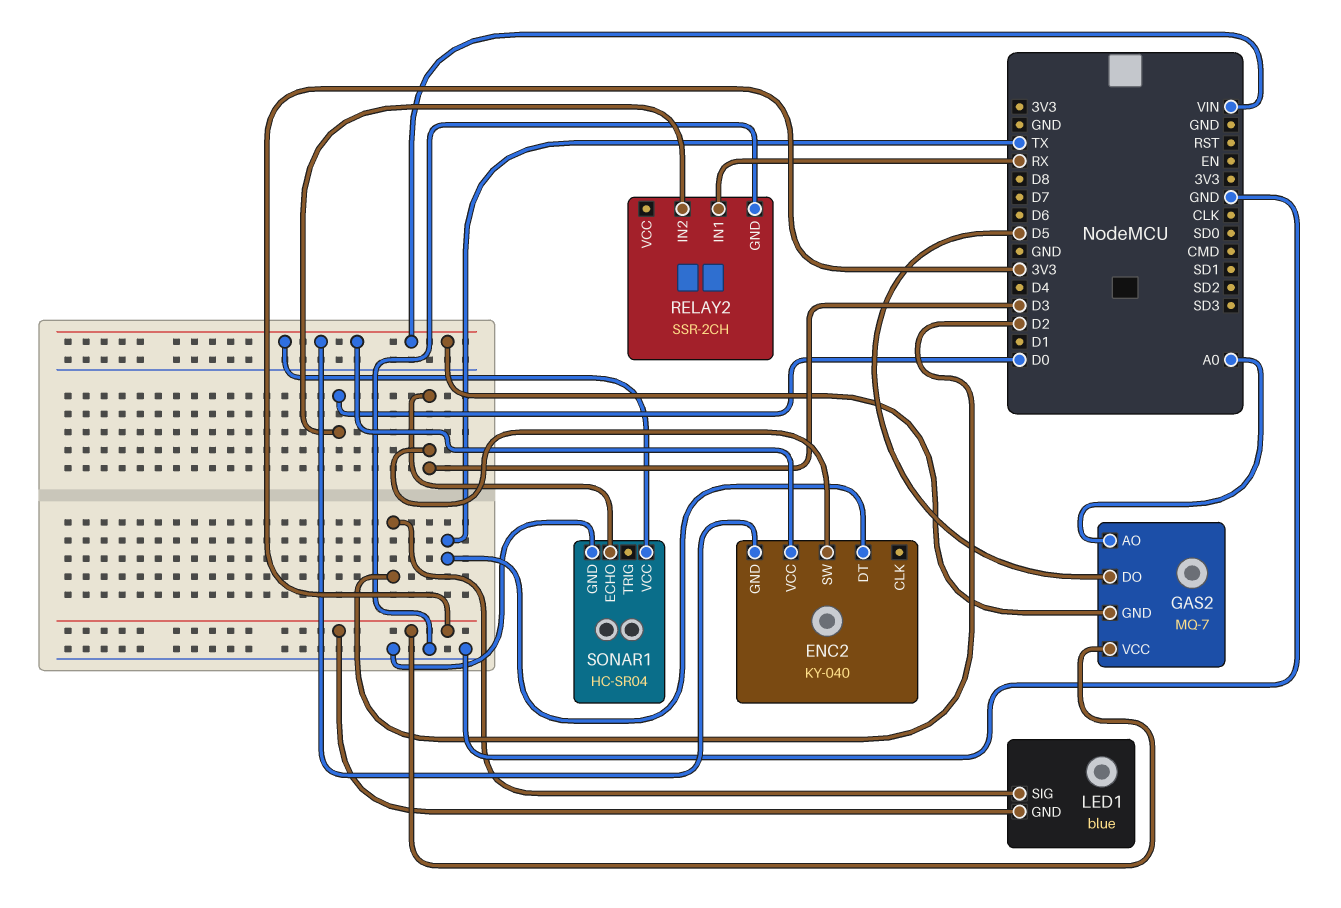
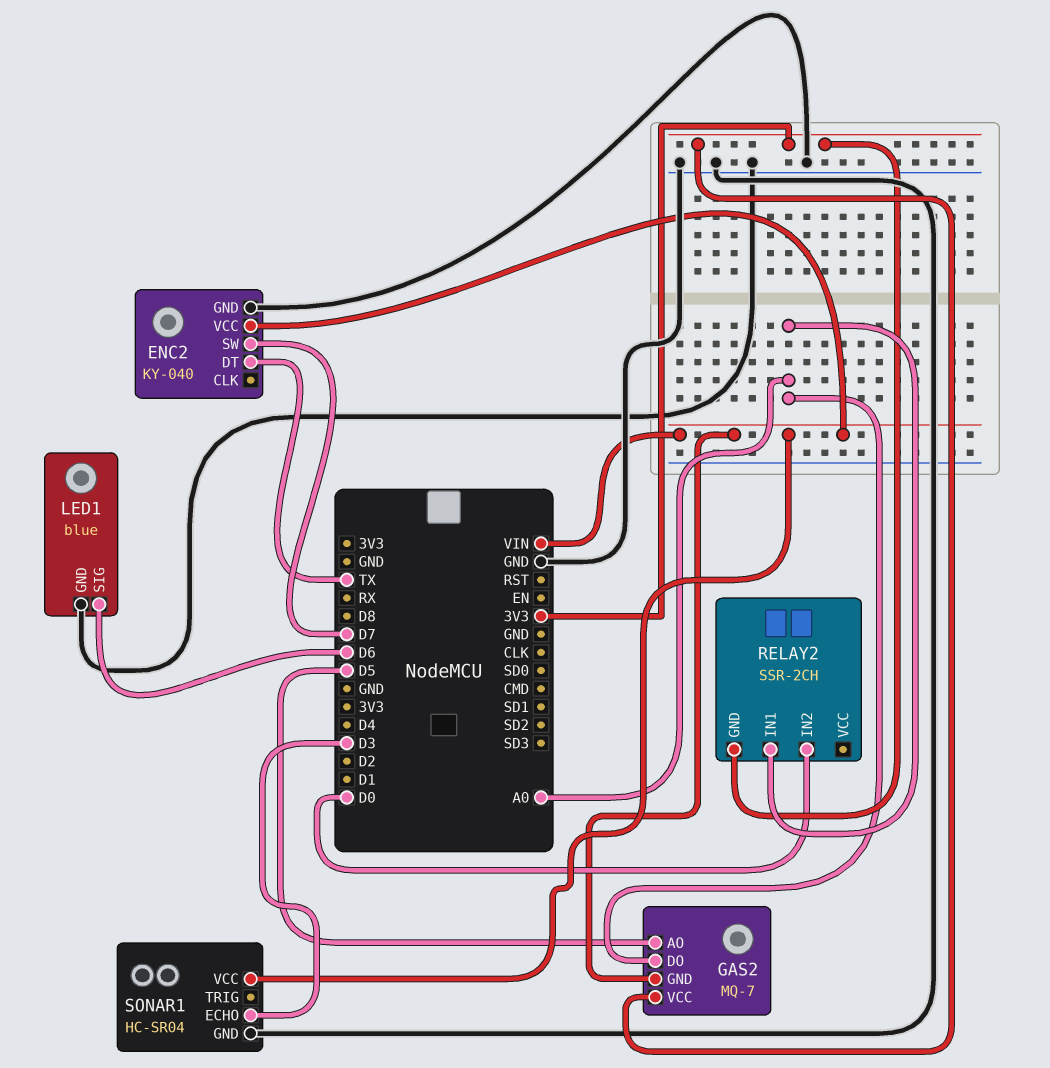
ENC2 pin GND: VIN -> GND
ENC2 pin SW: D3 -> D7
GAS2 pin AO: A0 -> D5
GAS2 pin DO: D5 -> A0
LED1 pin GND: 3V3 -> GND
LED1 pin SIG: D2 -> D6
RELAY2 pin GND: GND -> 3V3
RELAY2 pin IN1: RX -> A0

